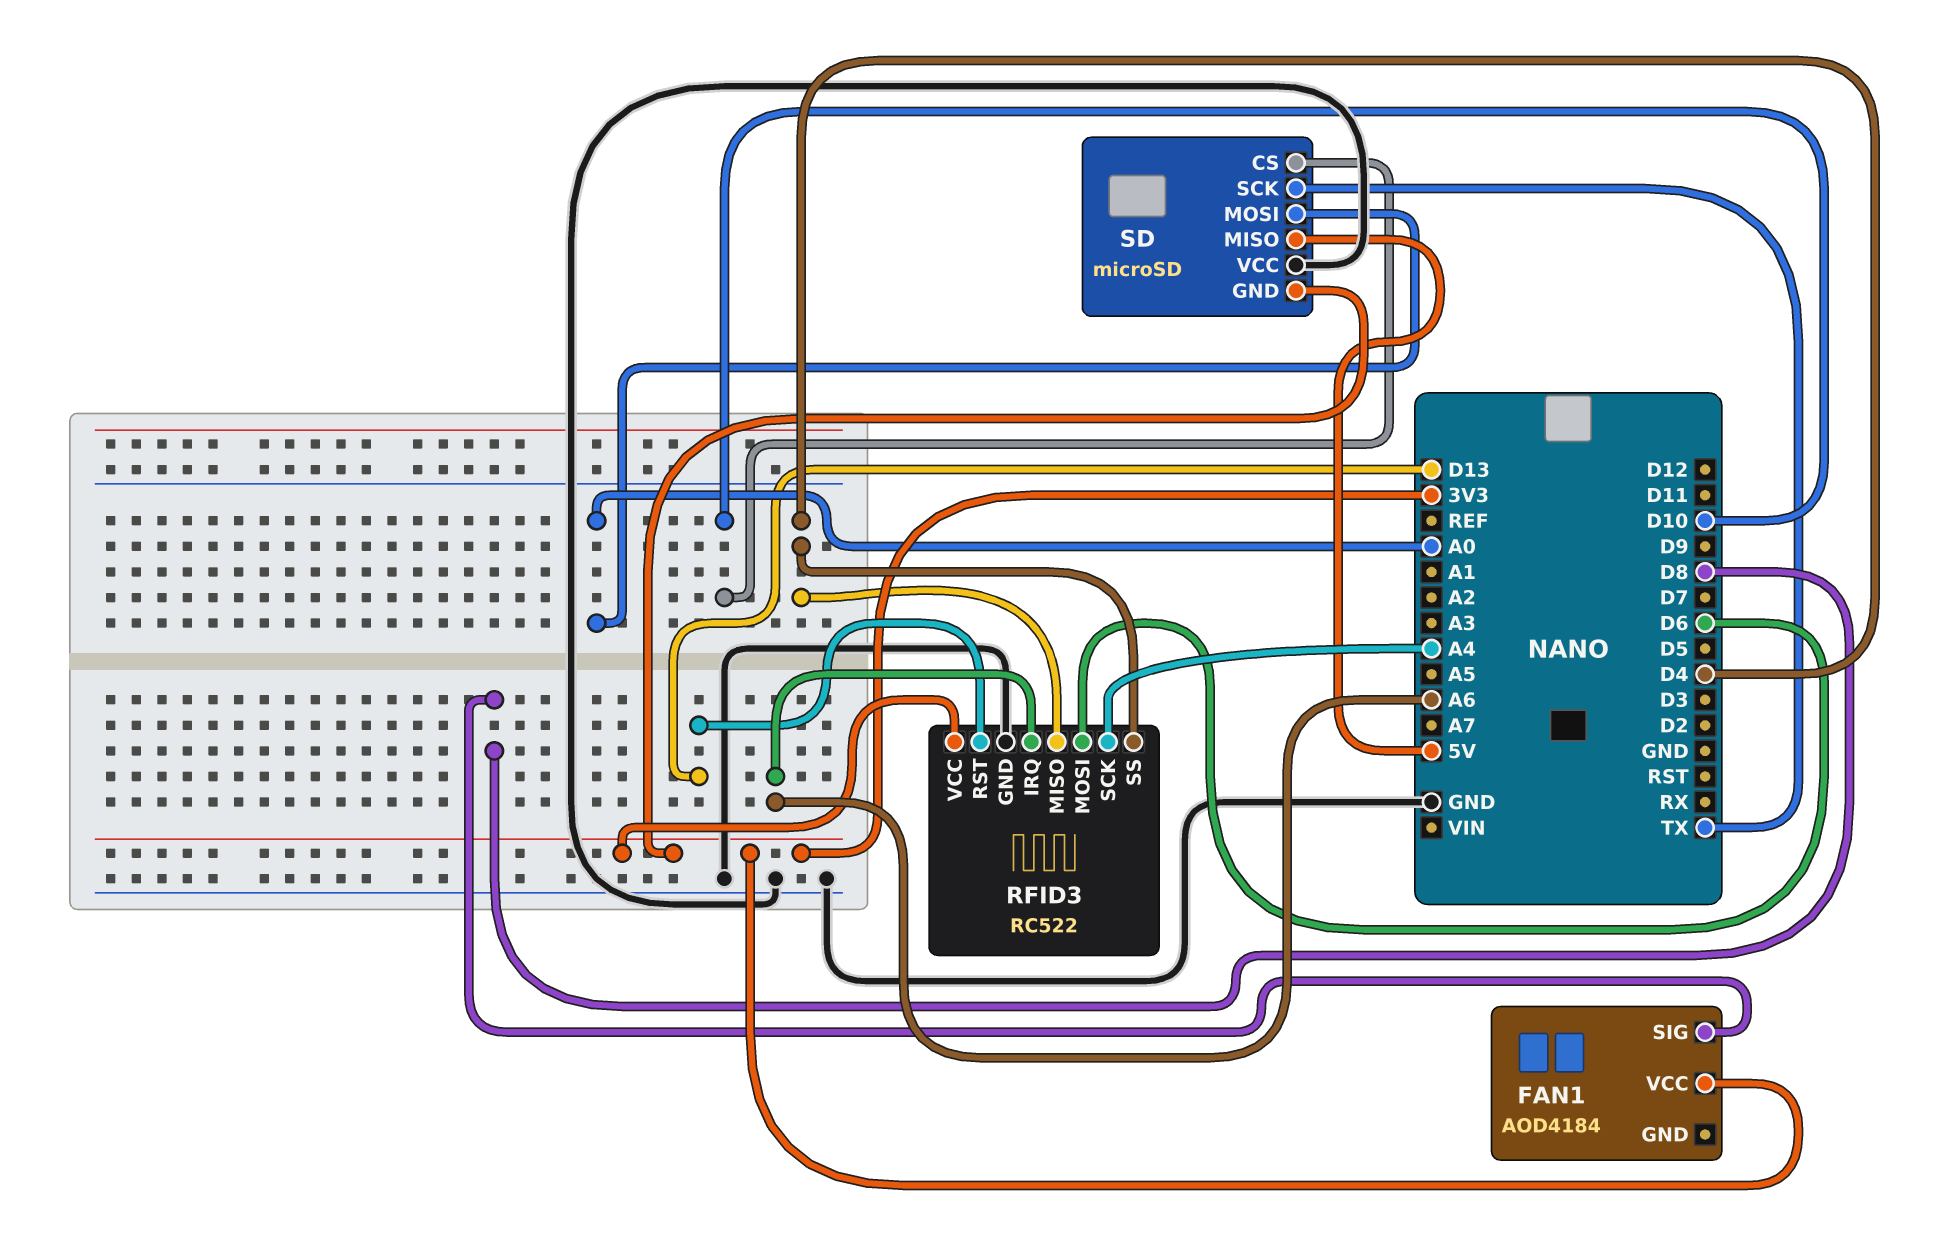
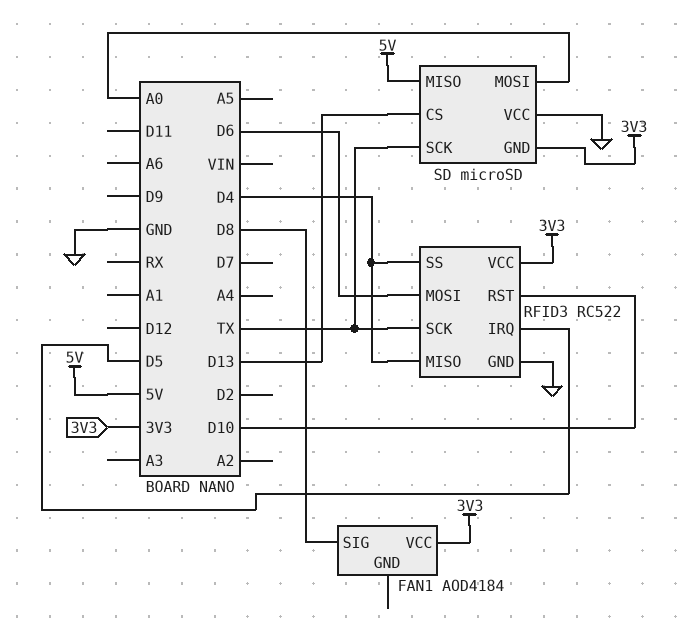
RFID3 pin IRQ: A6 -> D5
RFID3 pin RST: D13 -> D10
RFID3 pin SCK: A4 -> TX
SD pin CS: D10 -> D13

